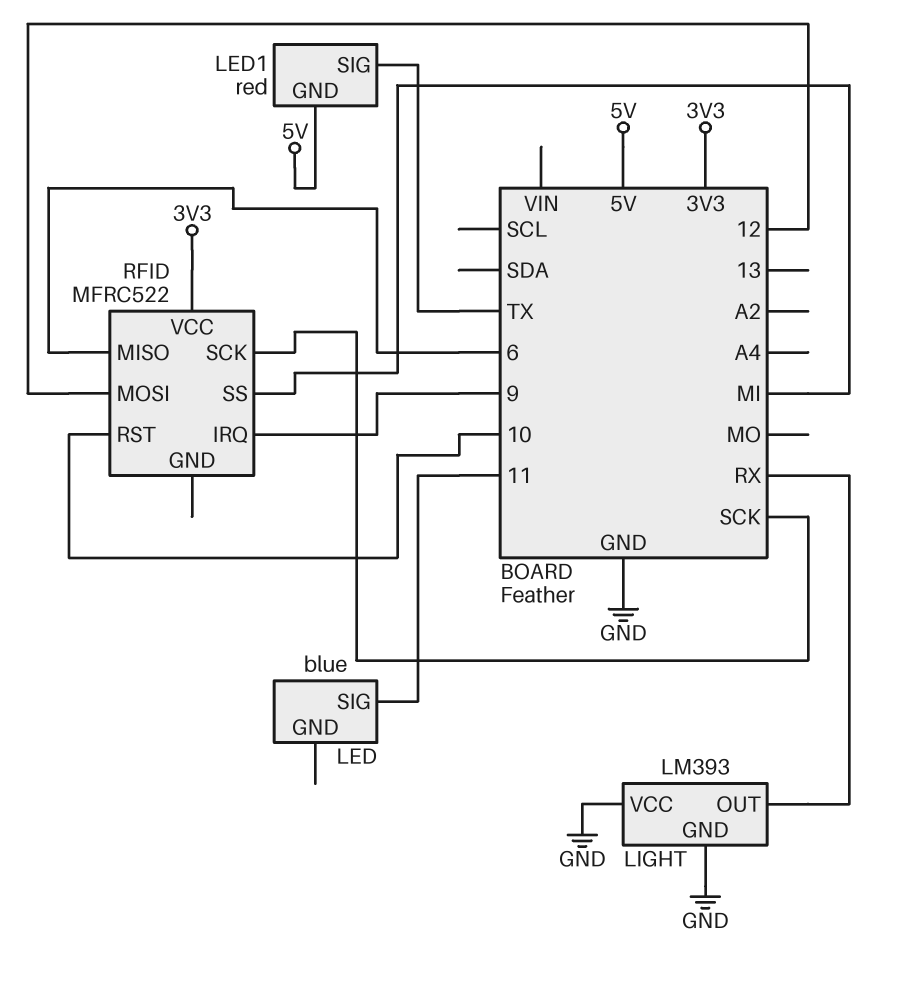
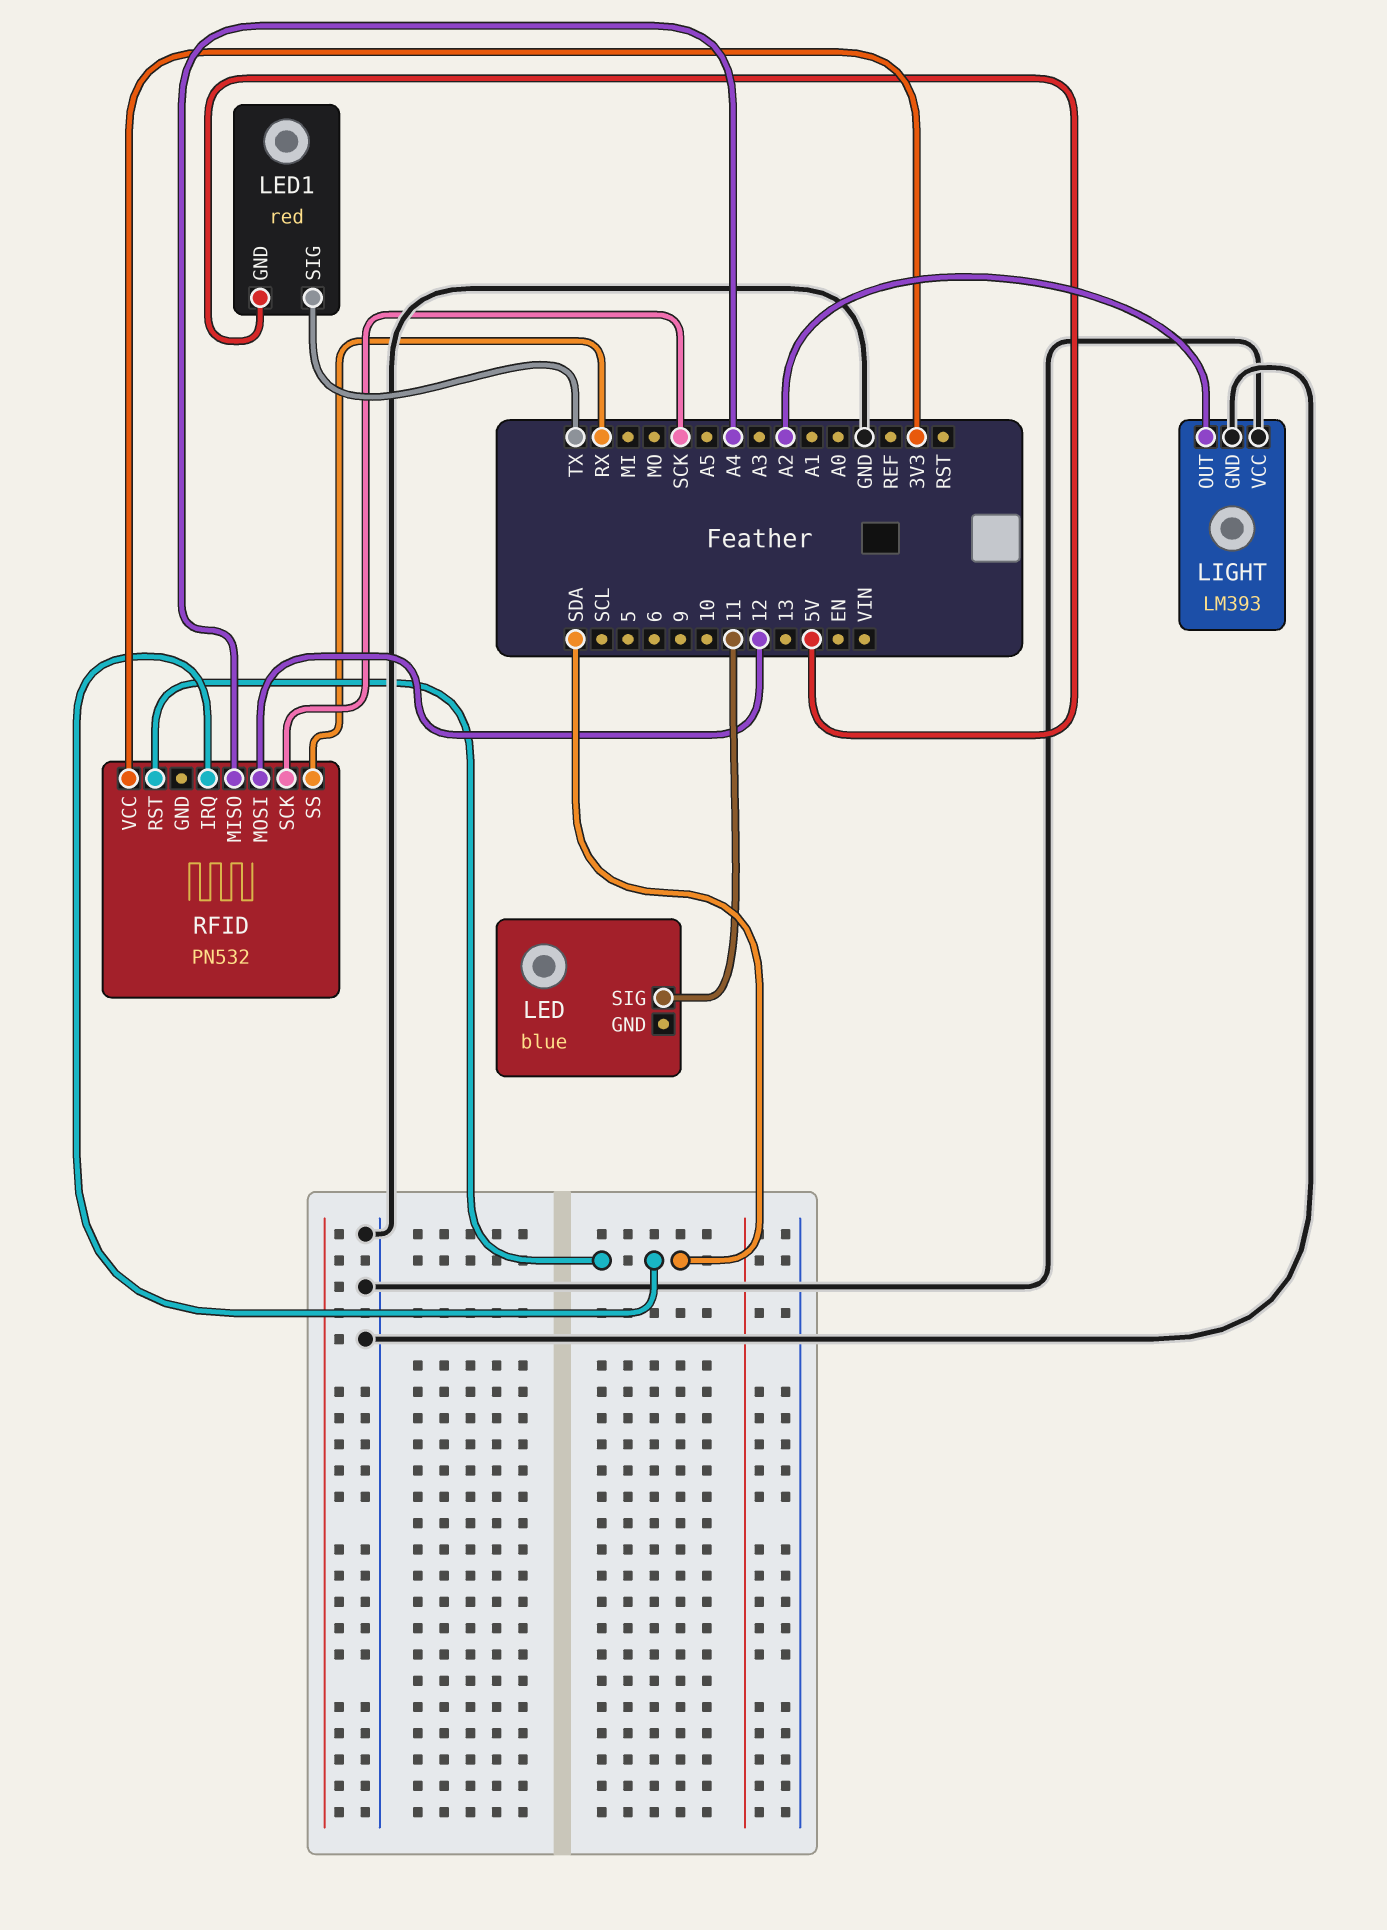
LIGHT pin OUT: RX -> A2
RFID: MFRC522 -> PN532
RFID pin IRQ: 9 -> SDA
RFID pin MISO: 6 -> A4
RFID pin RST: 10 -> SDA
RFID pin SS: MI -> RX

